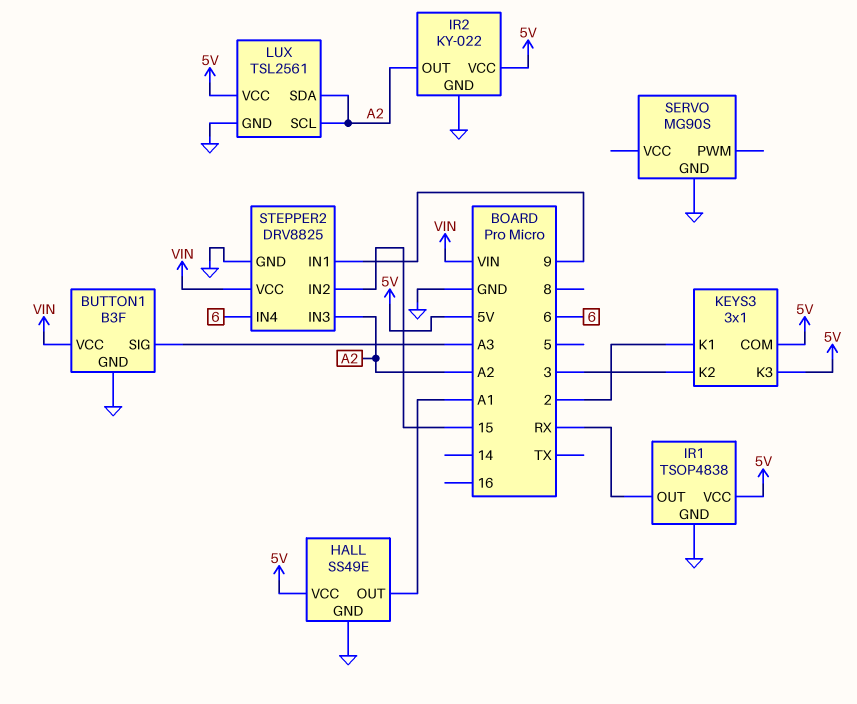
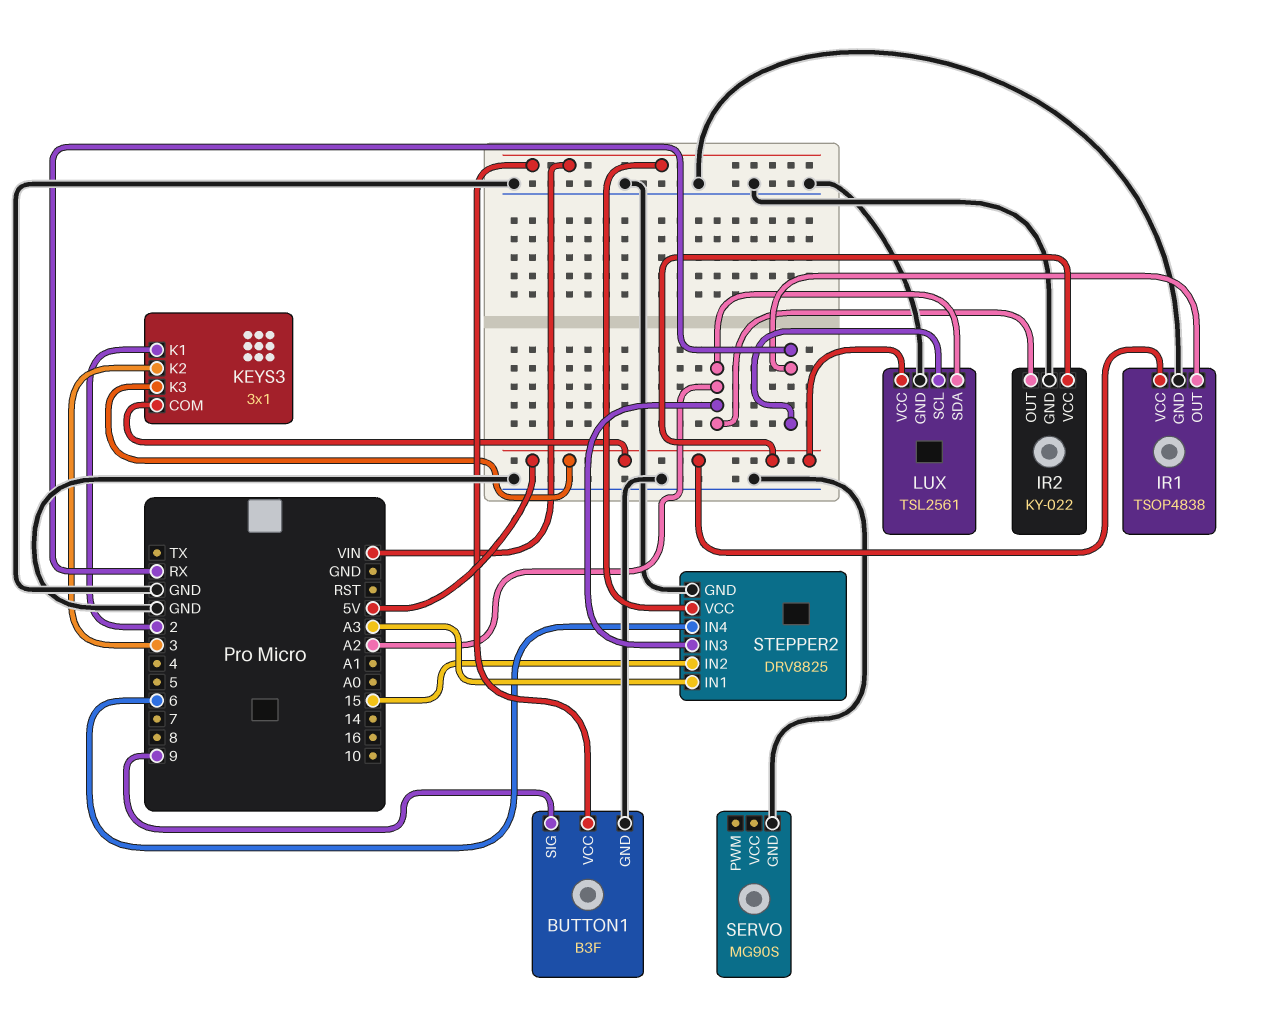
BUTTON1 pin SIG: A3 -> 9
HALL: SS49E -> none
HALL pin GND: GND -> none
HALL pin OUT: A1 -> none
HALL pin VCC: 5V -> none
LUX pin SCL: A2 -> RX
STEPPER2 pin IN1: 9 -> A3

